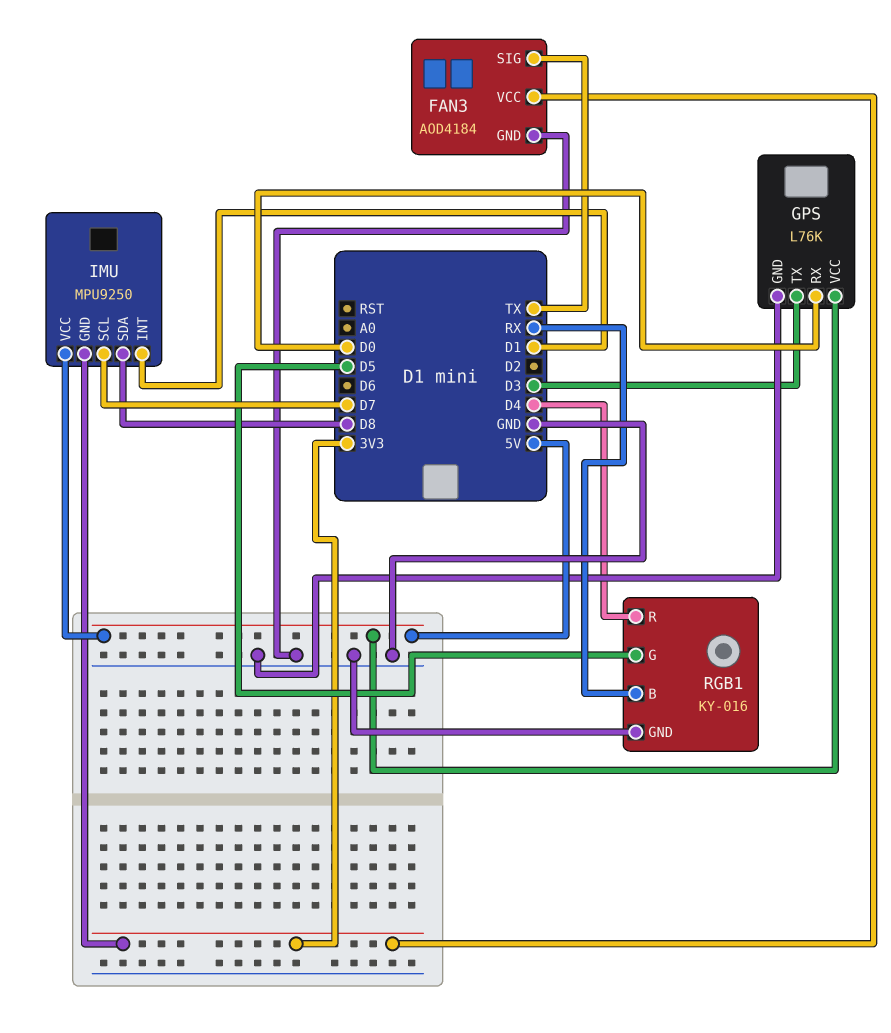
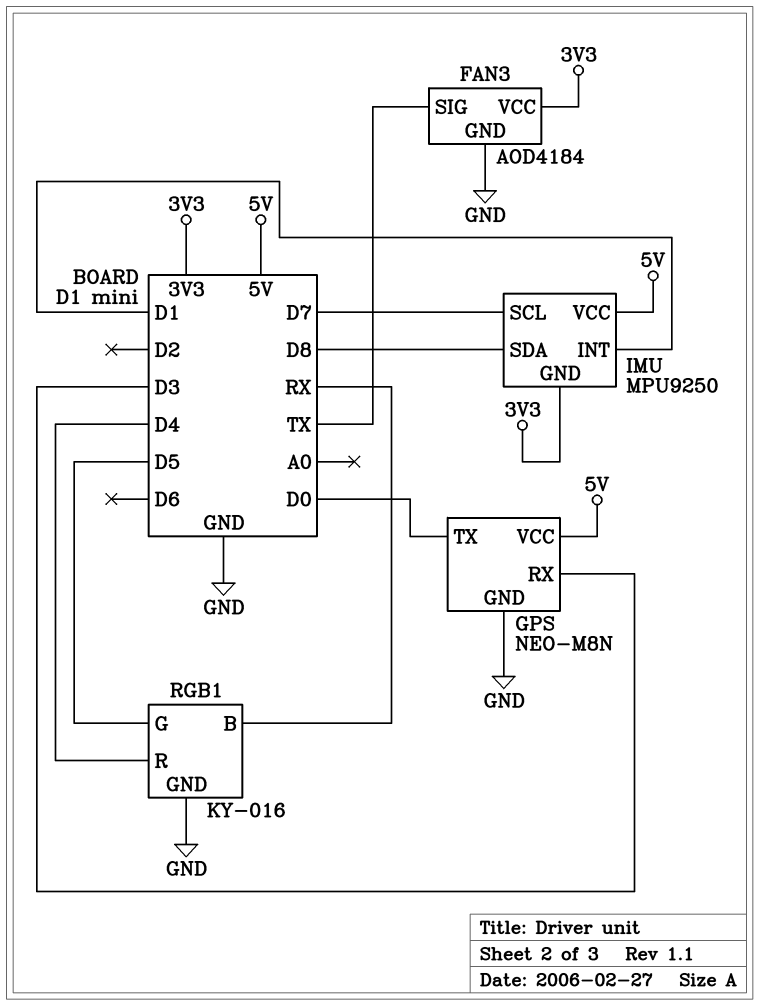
GPS: L76K -> NEO-M8N
GPS pin RX: D0 -> D3
GPS pin TX: D3 -> D0

